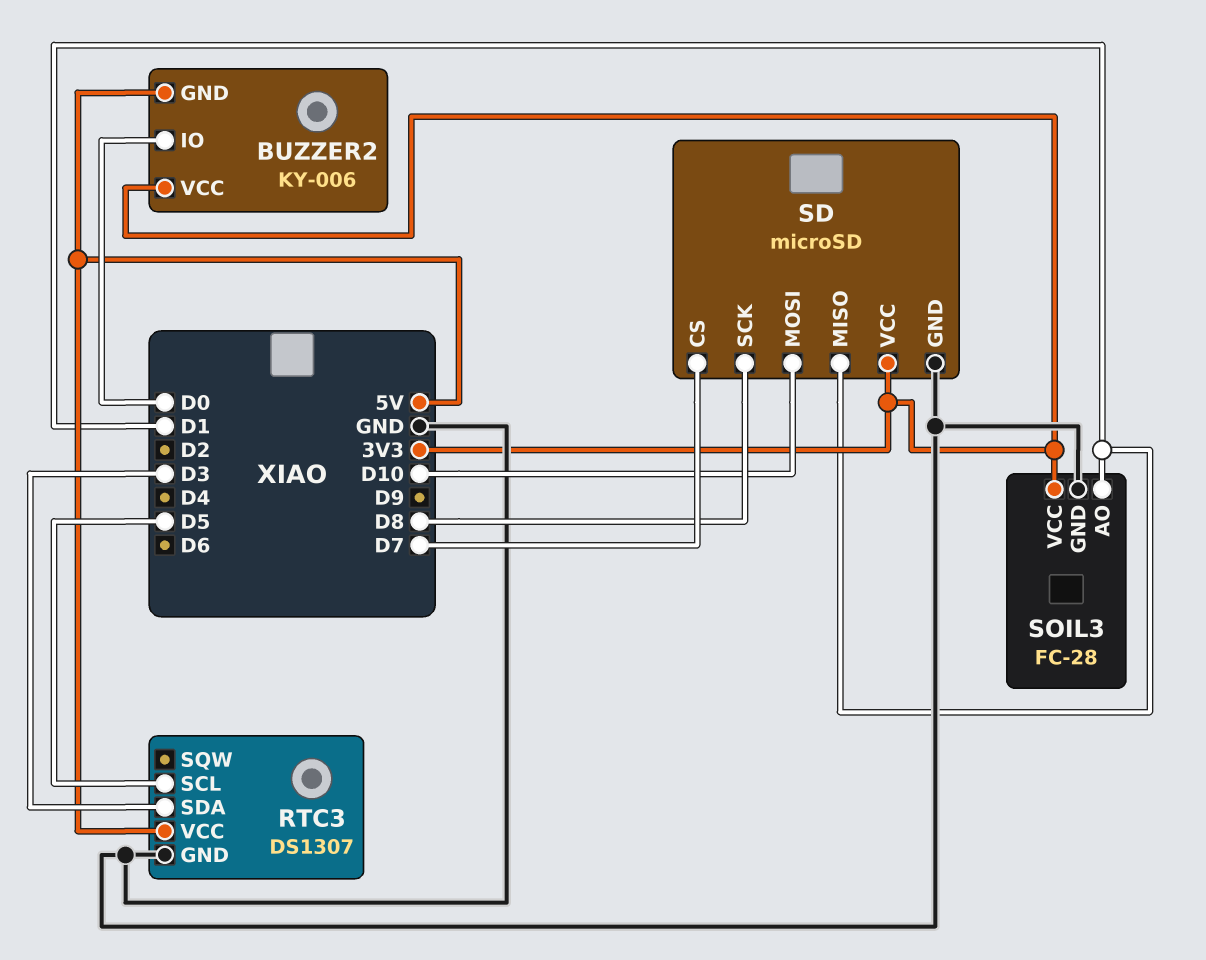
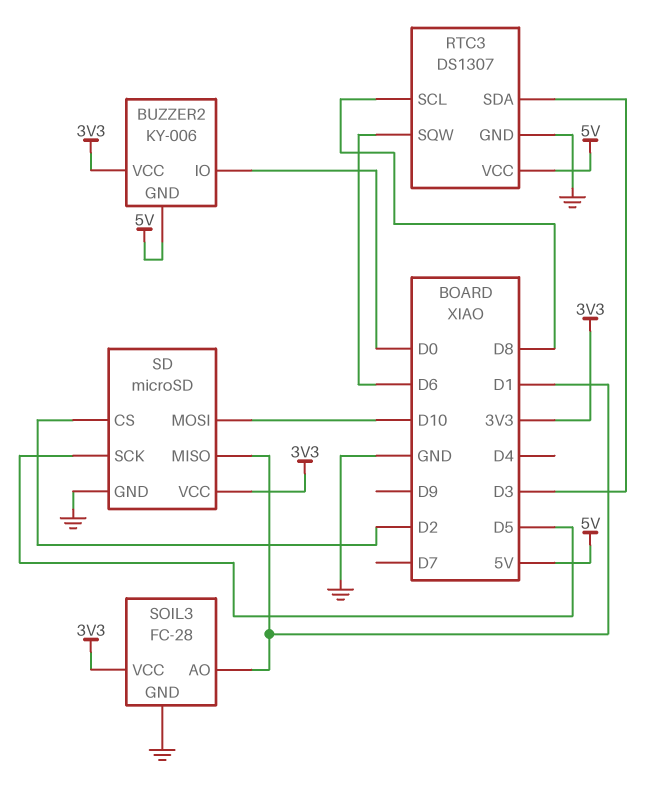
RTC3 pin SCL: D5 -> D8
RTC3 pin SQW: none -> D6
SD pin CS: D7 -> D2
SD pin SCK: D8 -> D5

